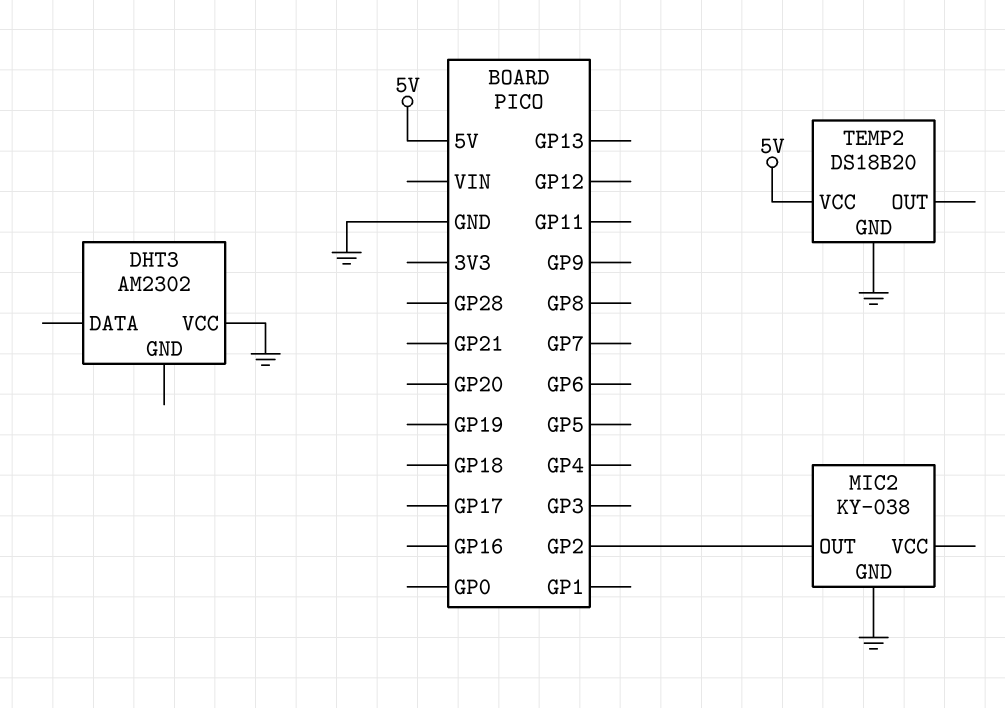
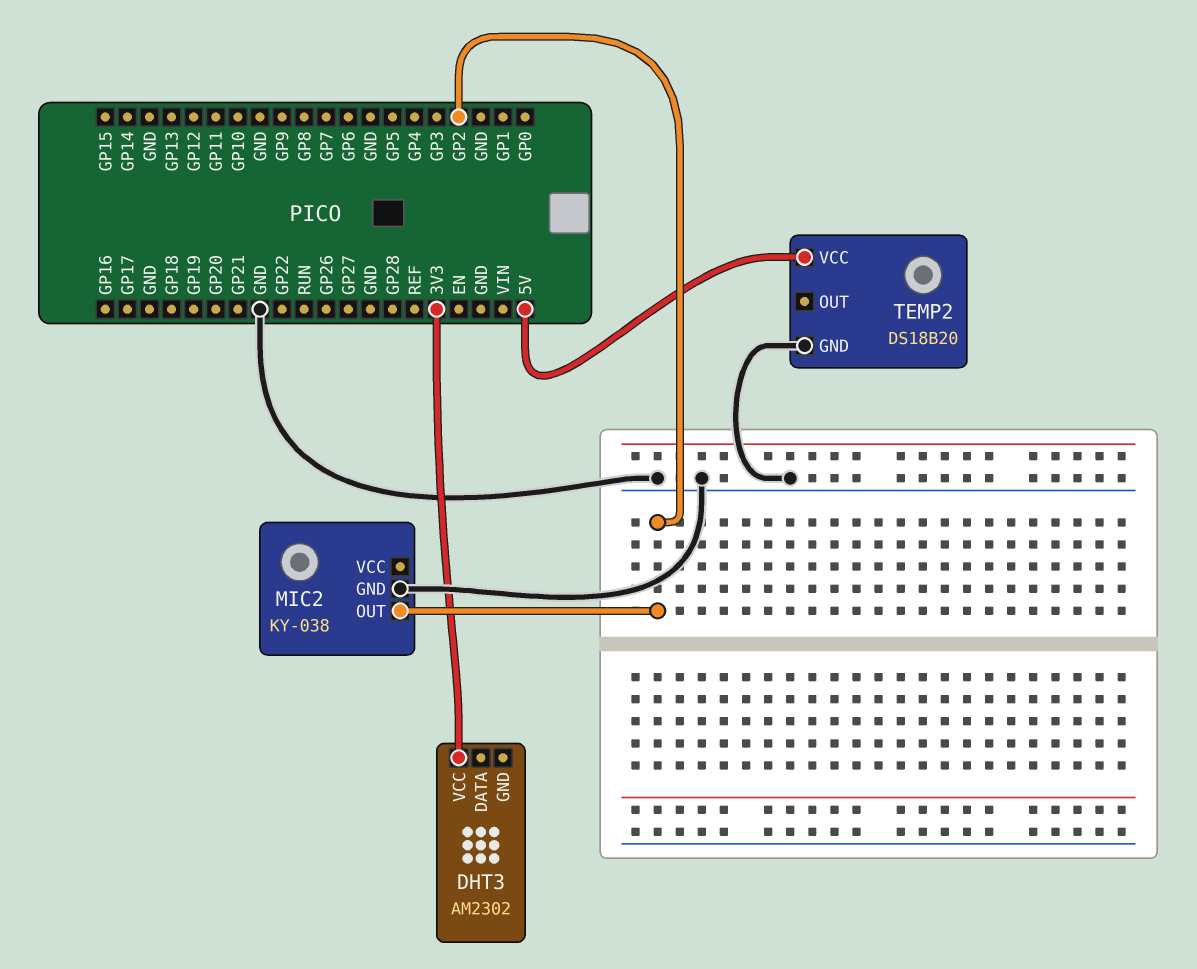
DHT3 pin VCC: GND -> 3V3

